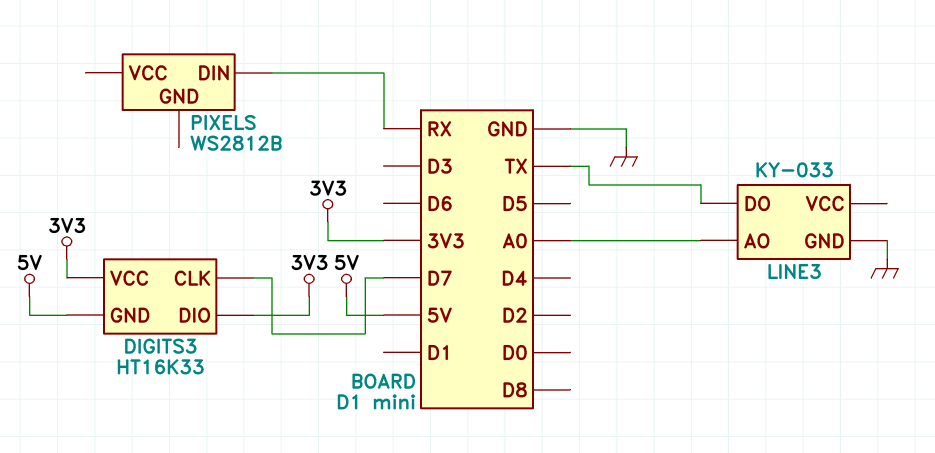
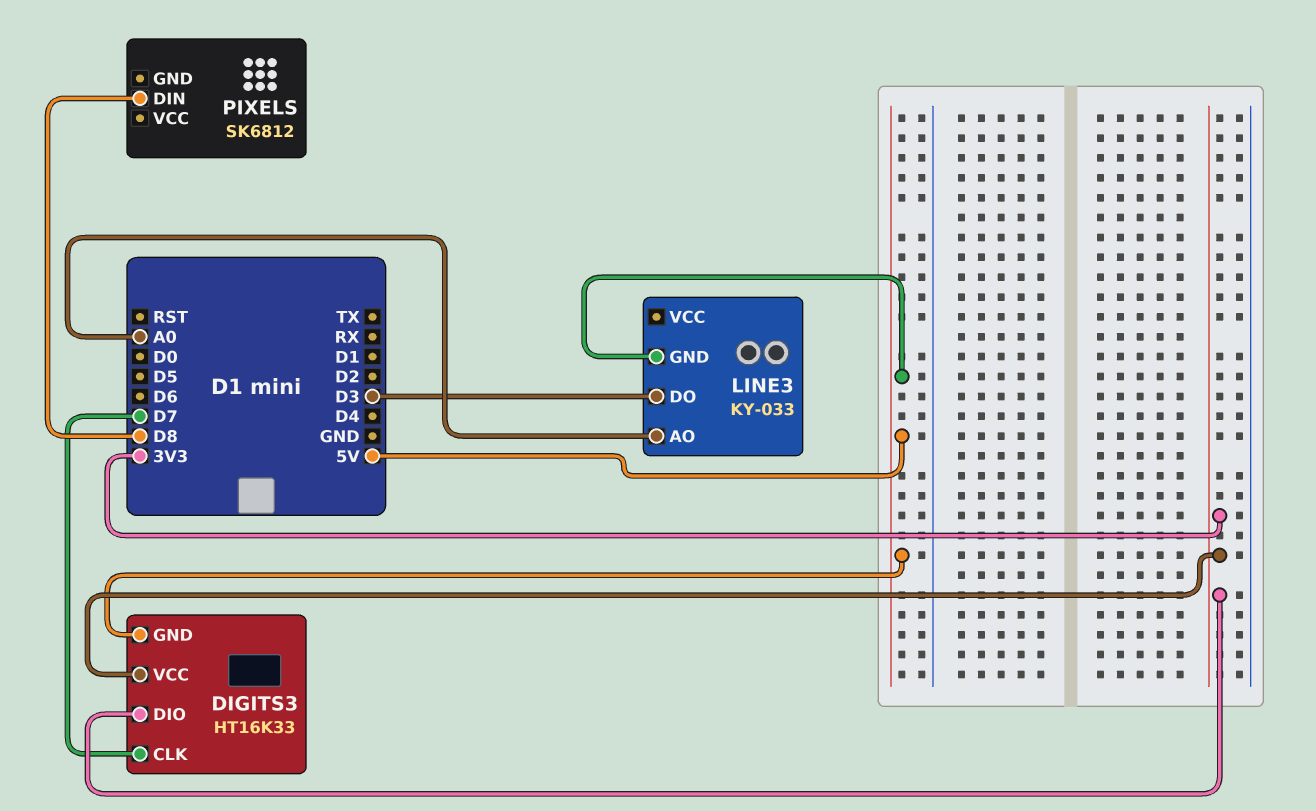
LINE3 pin DO: TX -> D3
LINE3 pin GND: GND -> 5V
PIXELS: WS2812B -> SK6812
PIXELS pin DIN: RX -> D8

